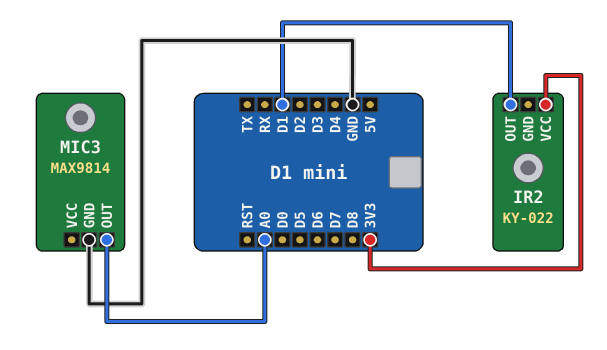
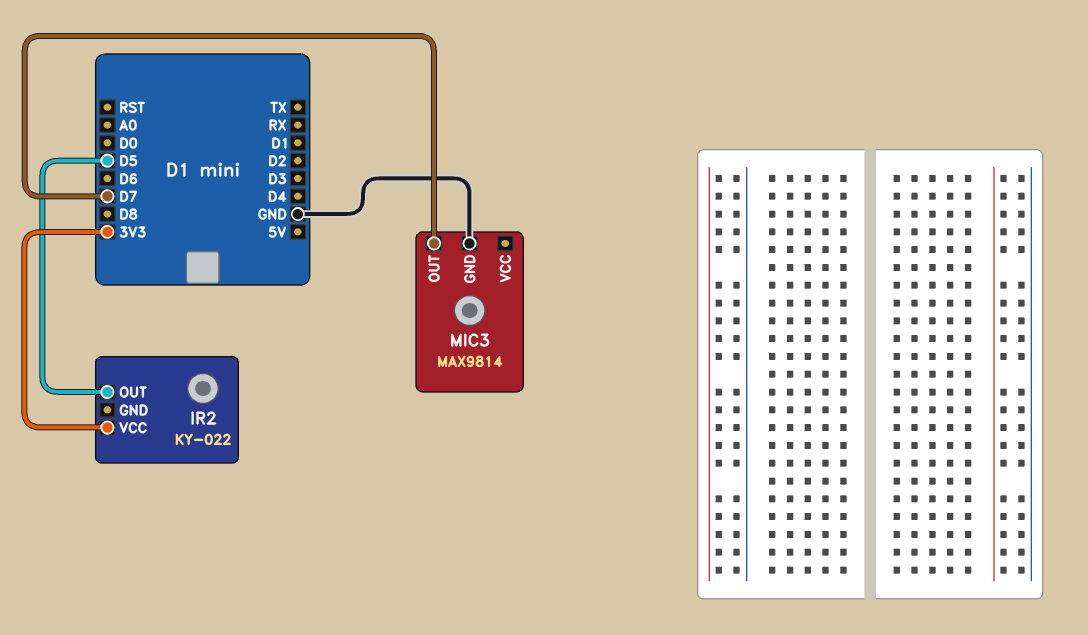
IR2 pin OUT: D1 -> D5
MIC3 pin OUT: A0 -> D7

